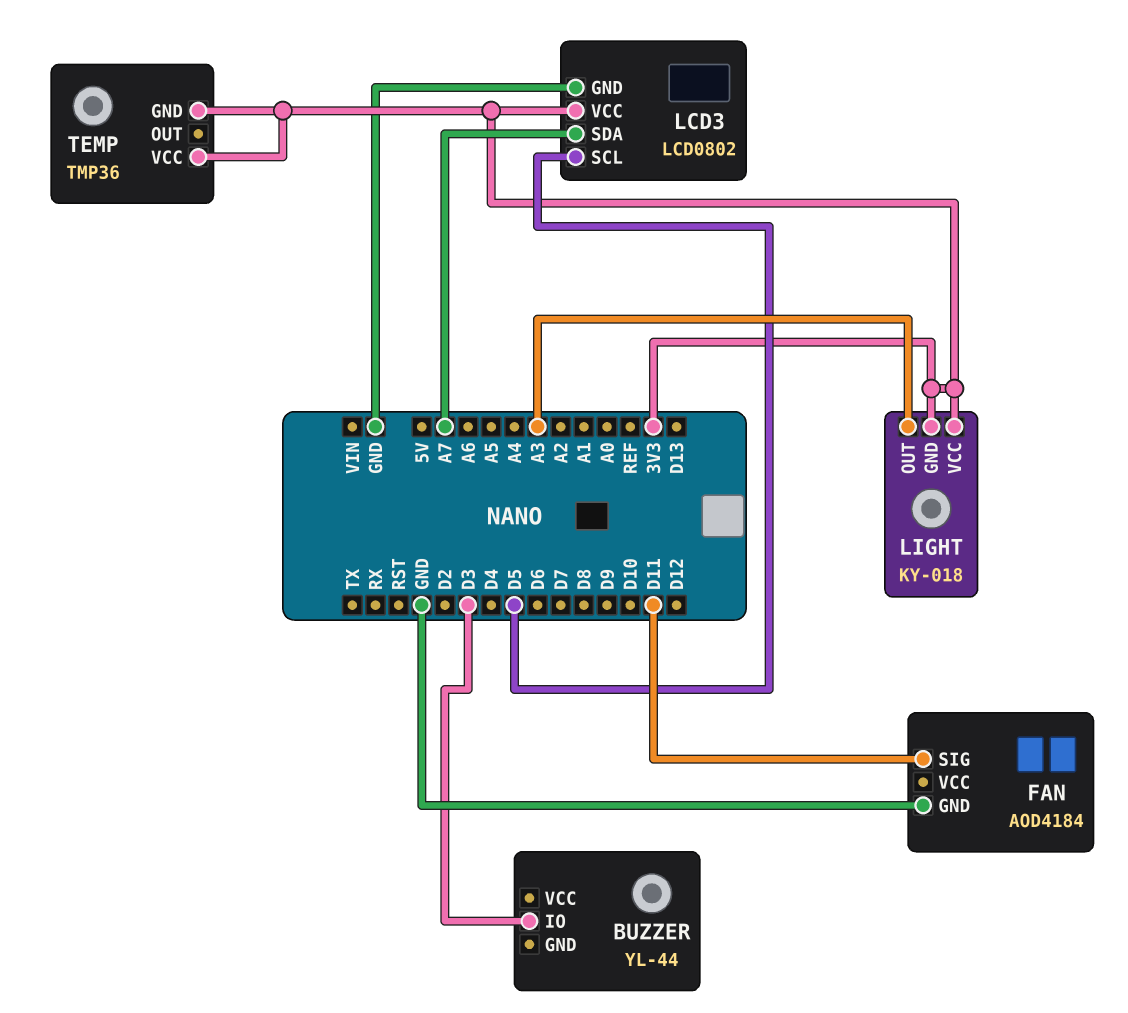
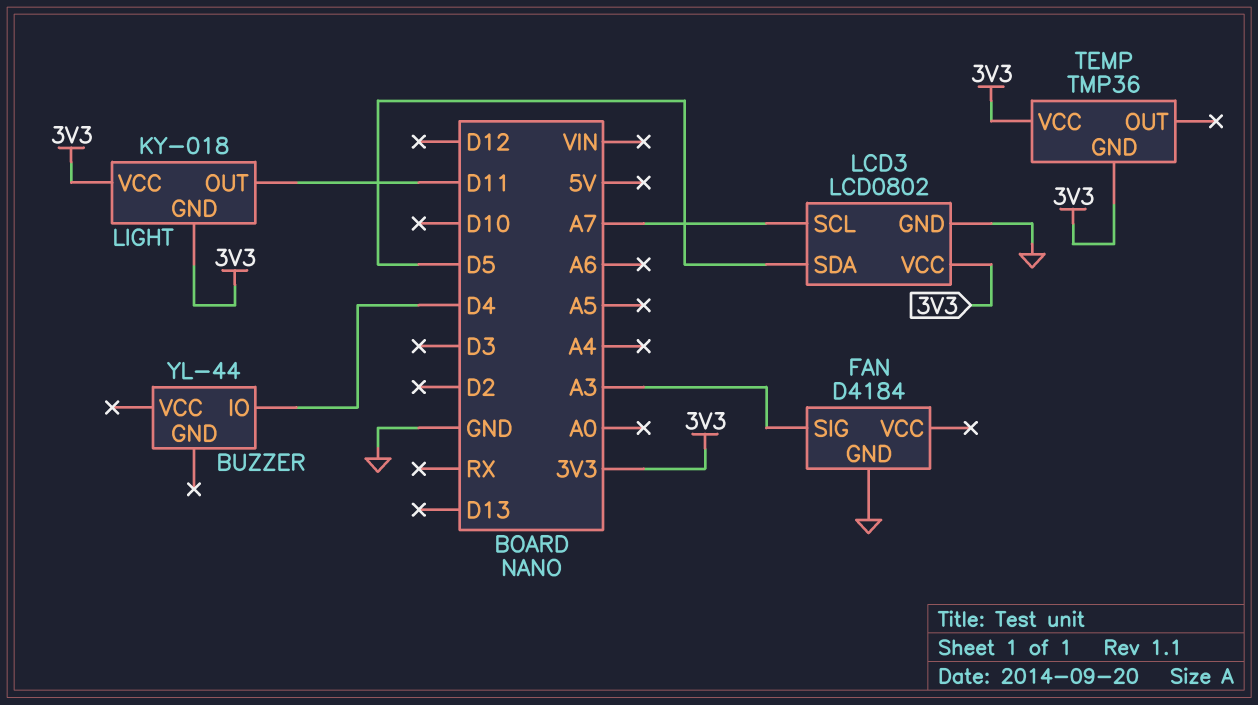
BUZZER pin IO: D3 -> D4
FAN: AOD4184 -> D4184
FAN pin SIG: D11 -> A3
LCD3 pin SCL: D5 -> A7
LCD3 pin SDA: A7 -> D5
LIGHT pin OUT: A3 -> D11

